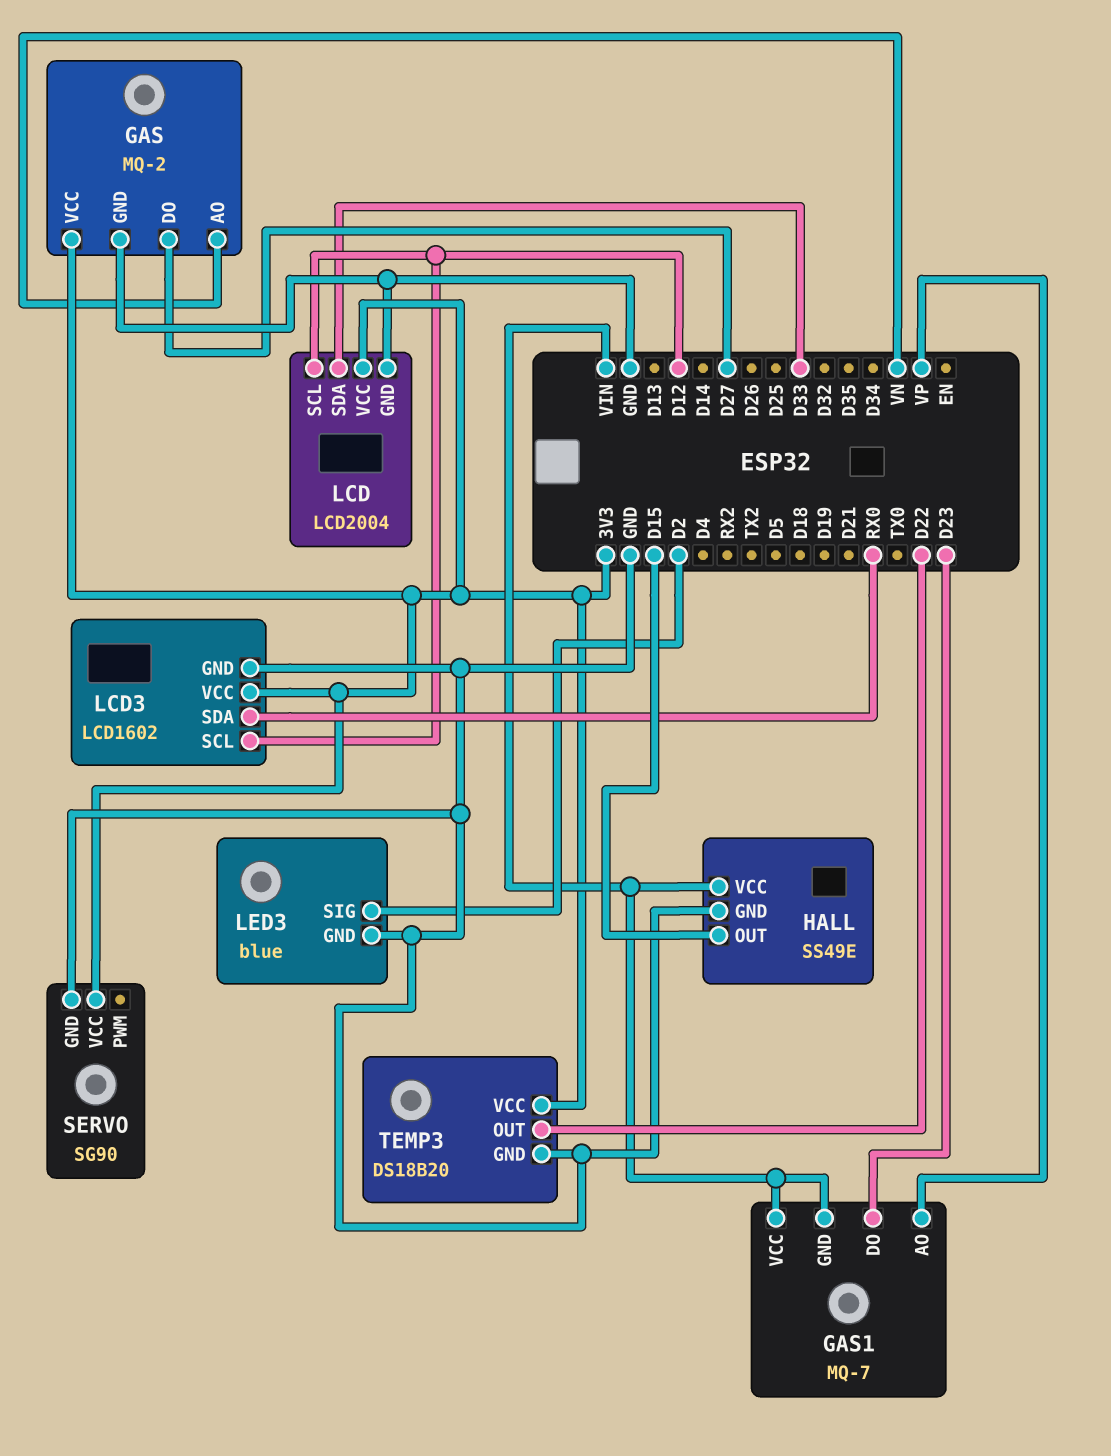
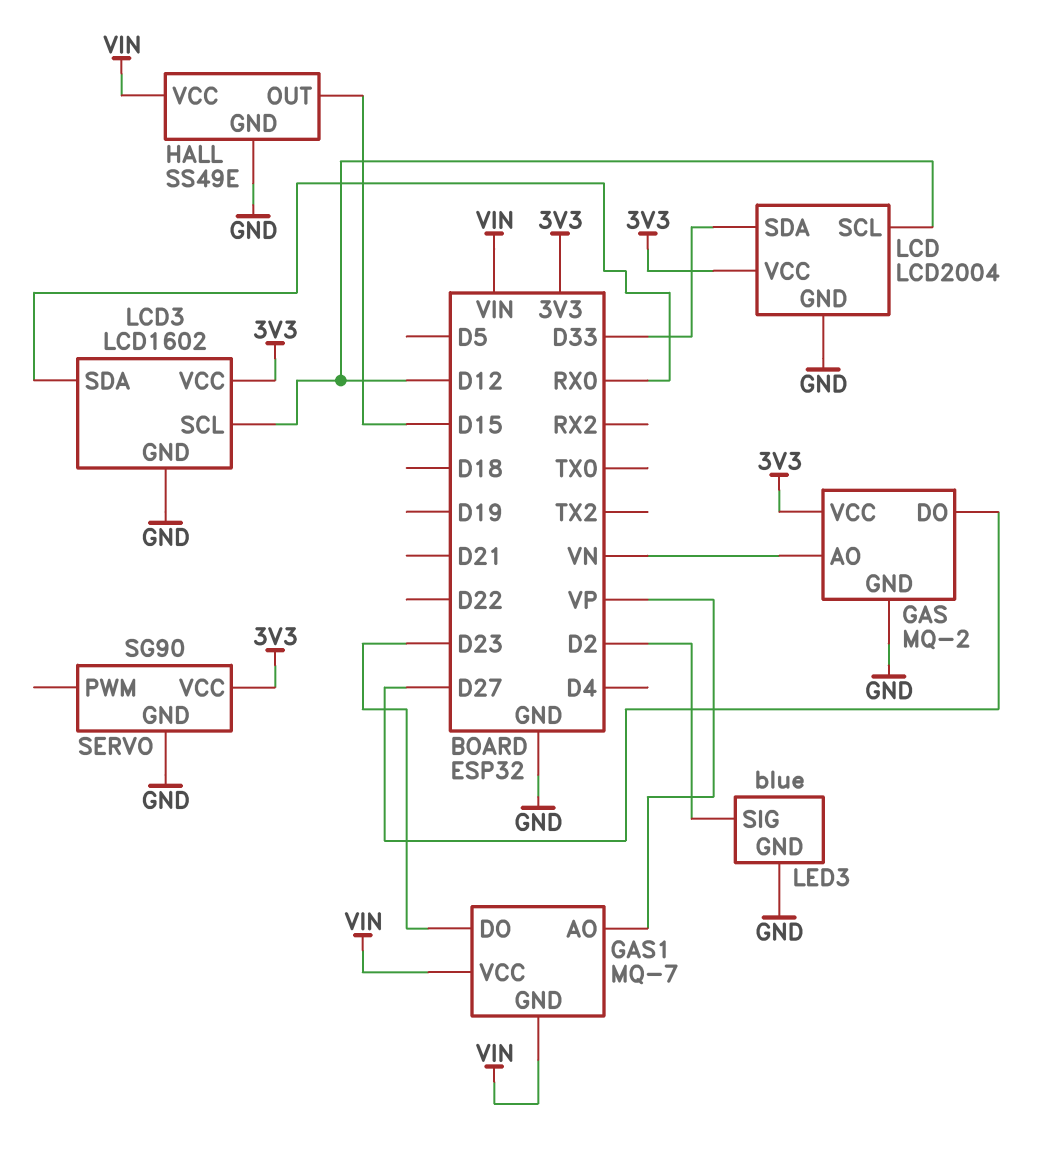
TEMP3: DS18B20 -> none
TEMP3 pin GND: GND -> none
TEMP3 pin OUT: D22 -> none
TEMP3 pin VCC: 3V3 -> none

